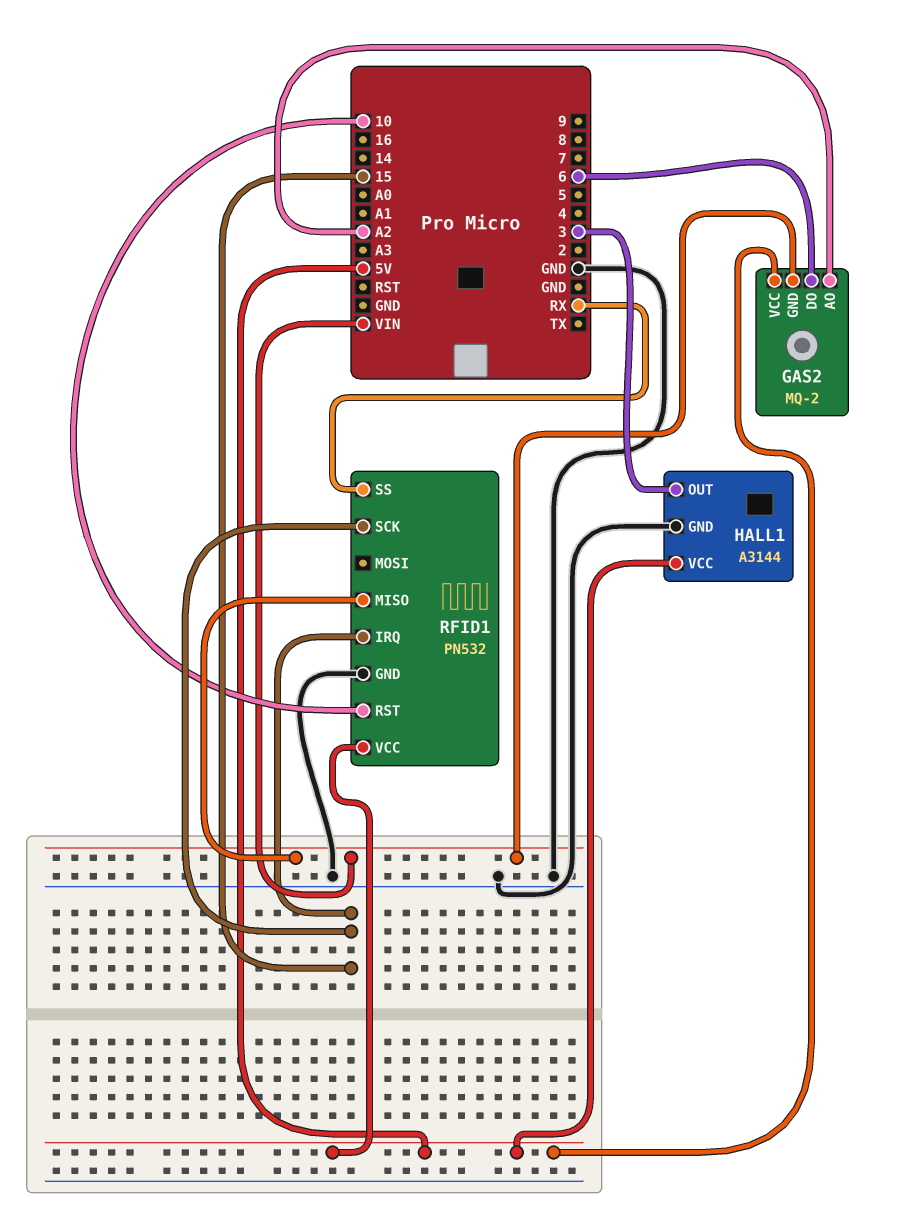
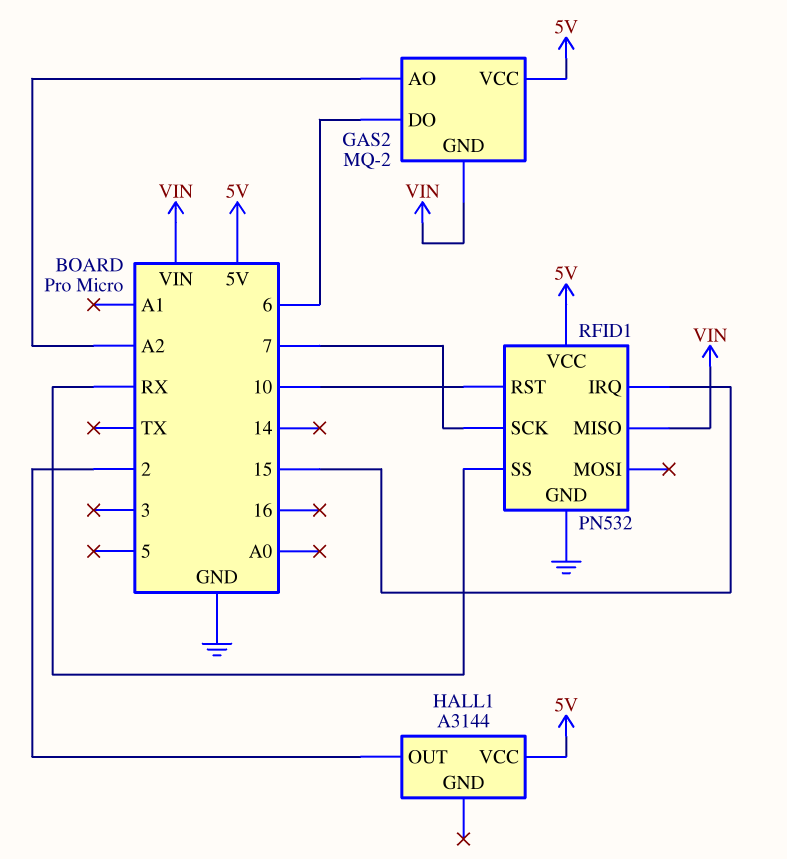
HALL1 pin GND: GND -> none
HALL1 pin OUT: 3 -> 2
RFID1 pin SCK: 15 -> 7

